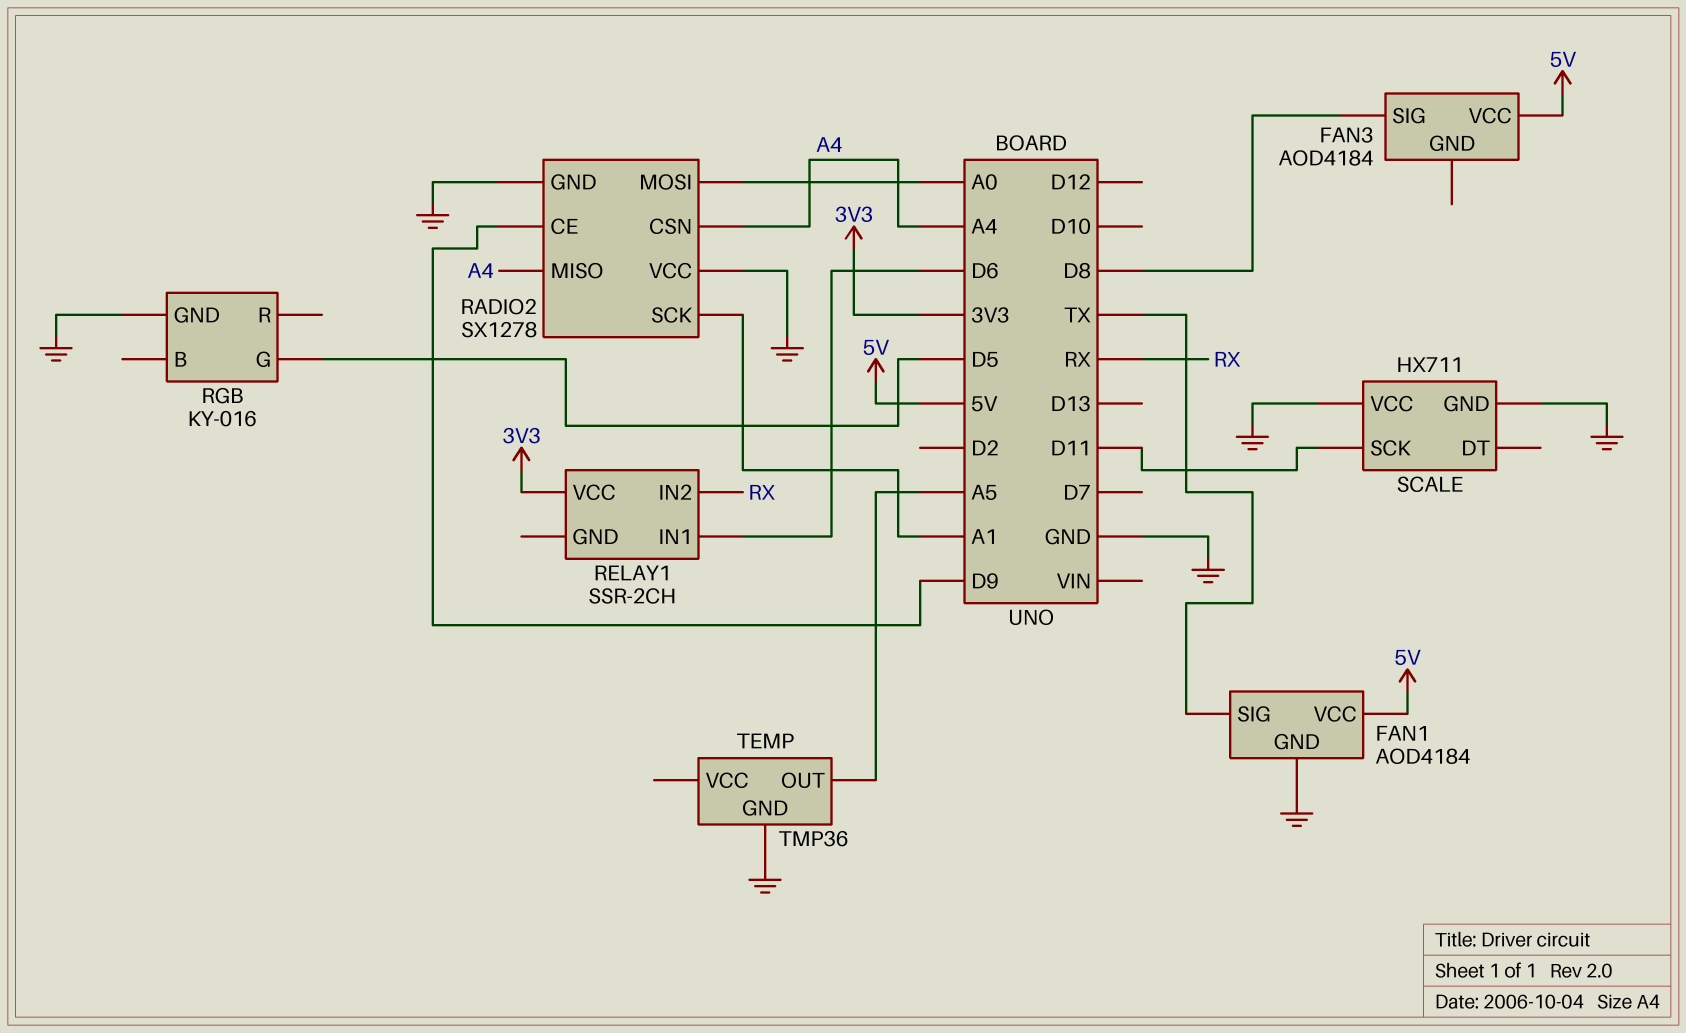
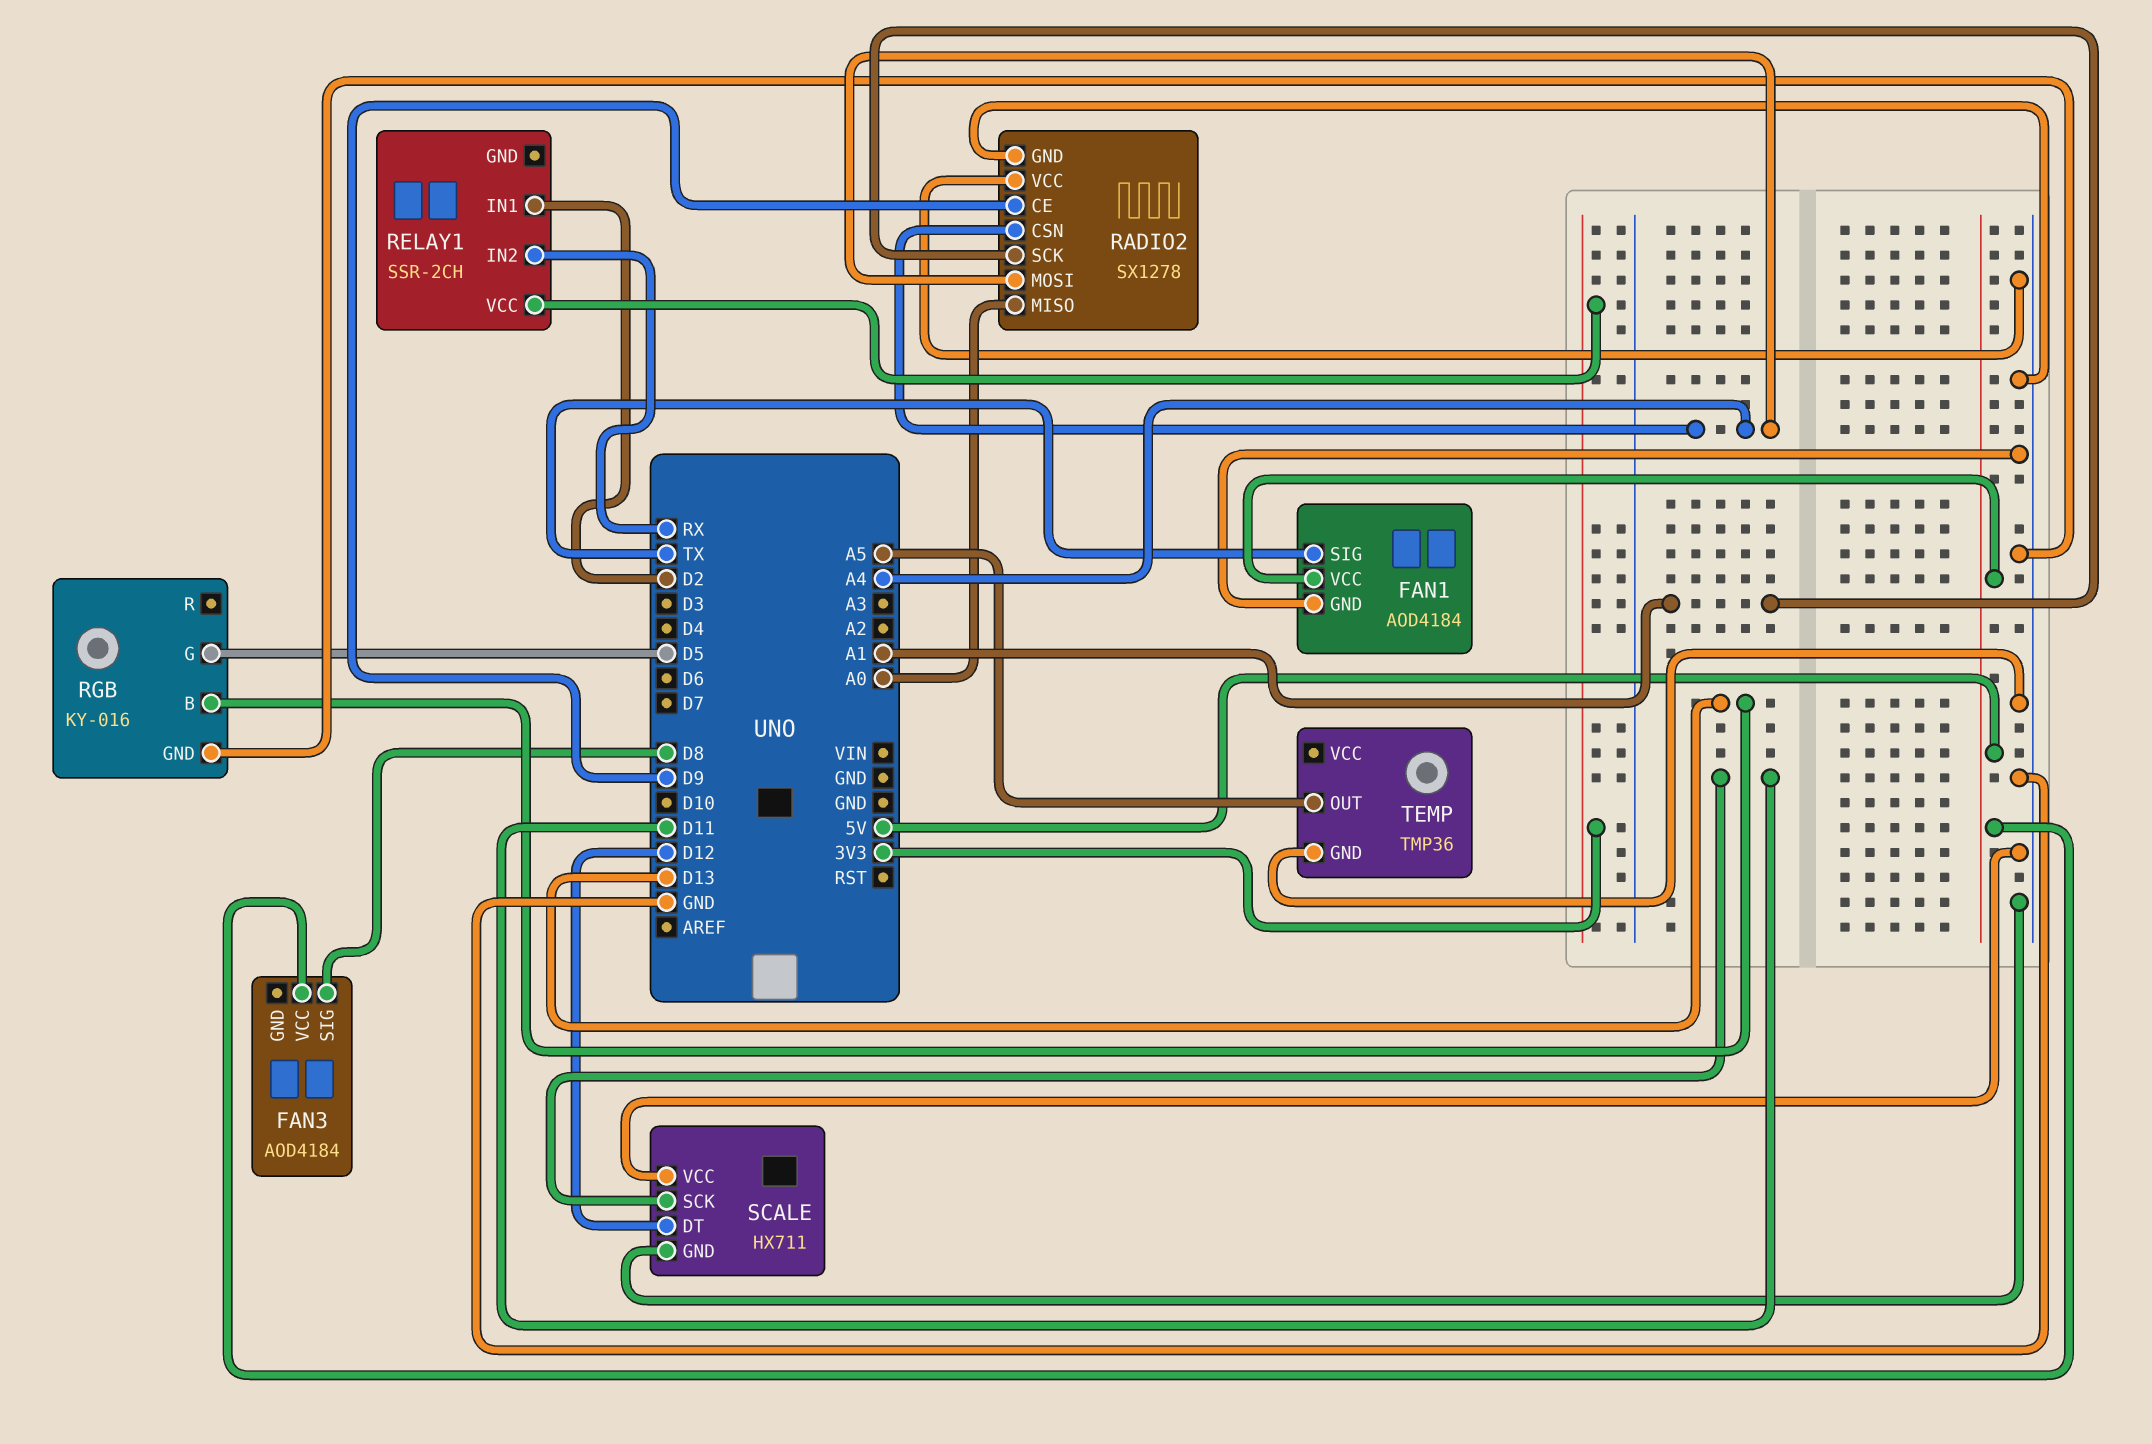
RADIO2 pin MISO: A4 -> A0
RADIO2 pin MOSI: A0 -> A4
RELAY1 pin IN1: D6 -> D2
RGB pin B: none -> D13
SCALE pin DT: none -> D12

